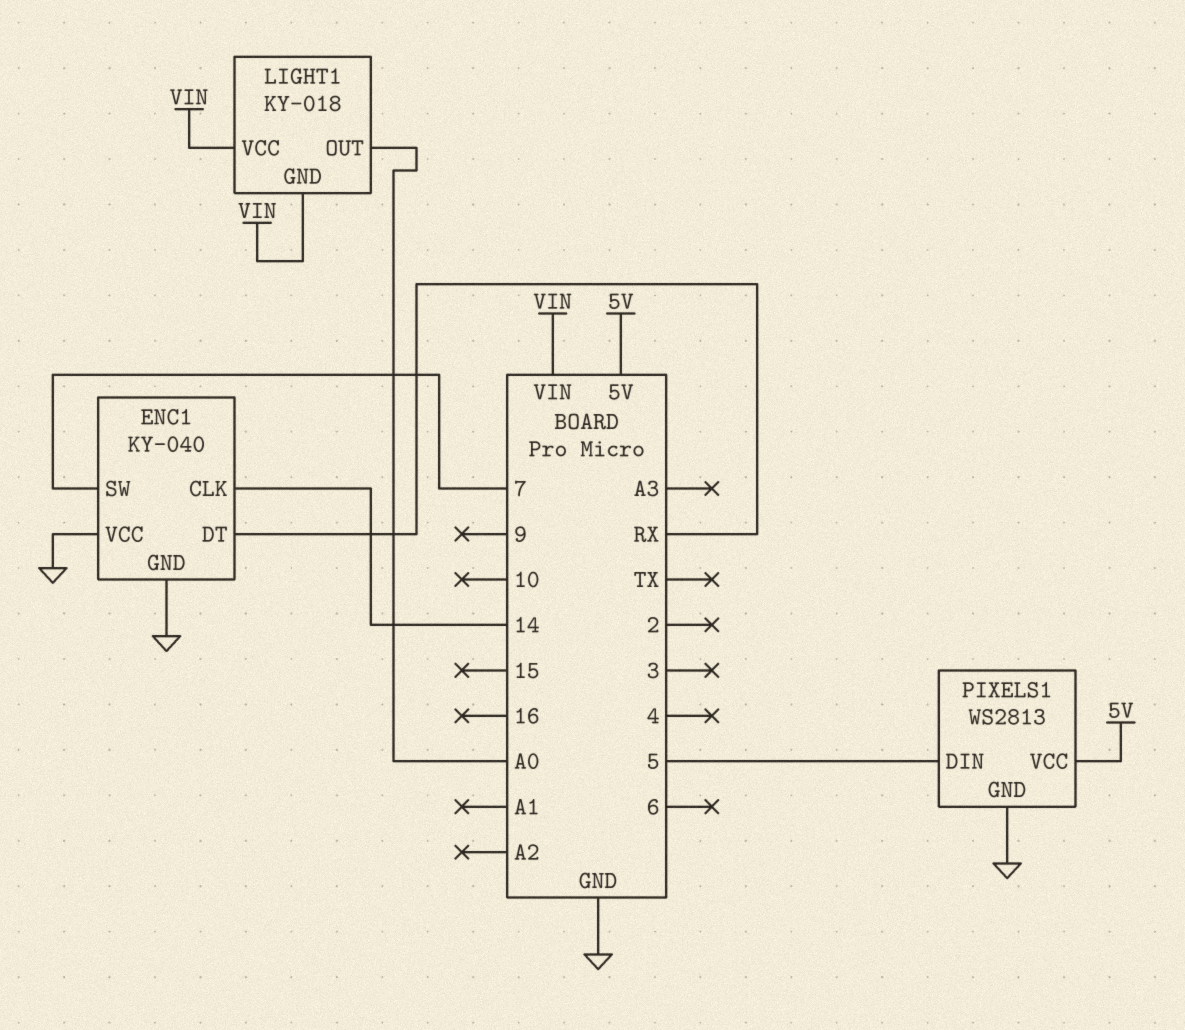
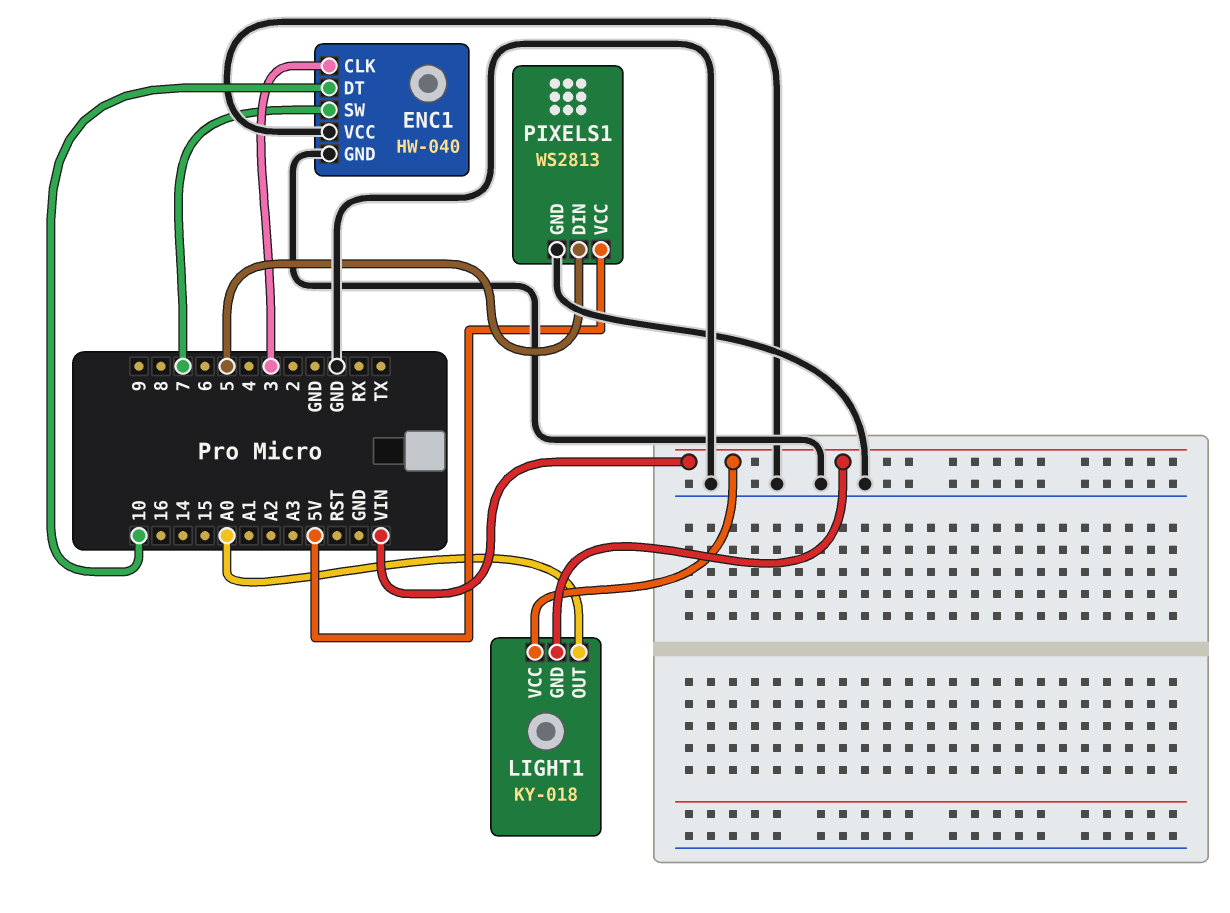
ENC1: KY-040 -> HW-040
ENC1 pin CLK: 14 -> 3
ENC1 pin DT: RX -> 10

